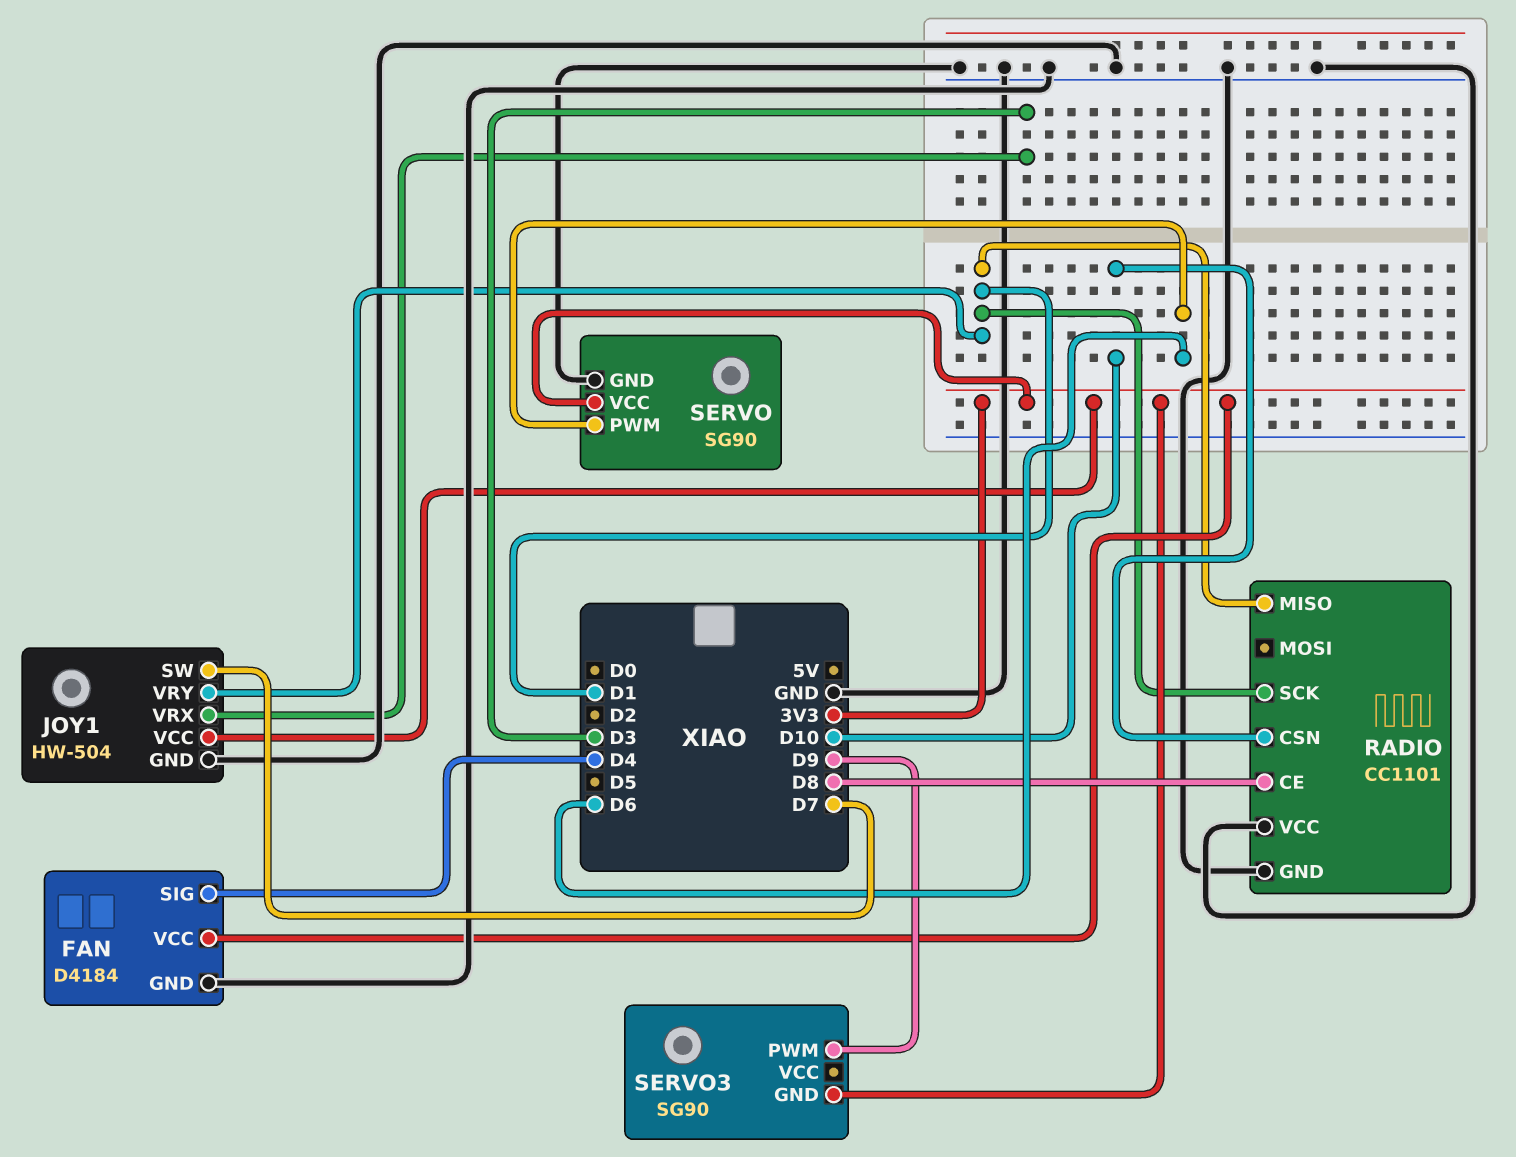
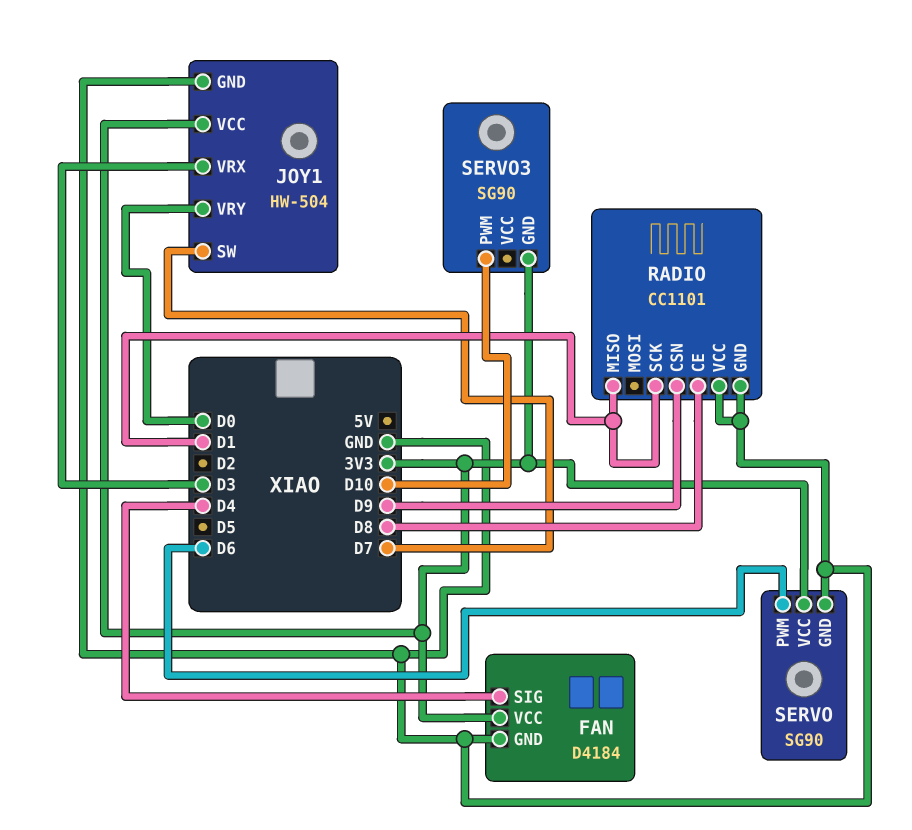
JOY1 pin VRY: D1 -> D0
RADIO pin CSN: D10 -> D9
SERVO3 pin PWM: D9 -> D10

